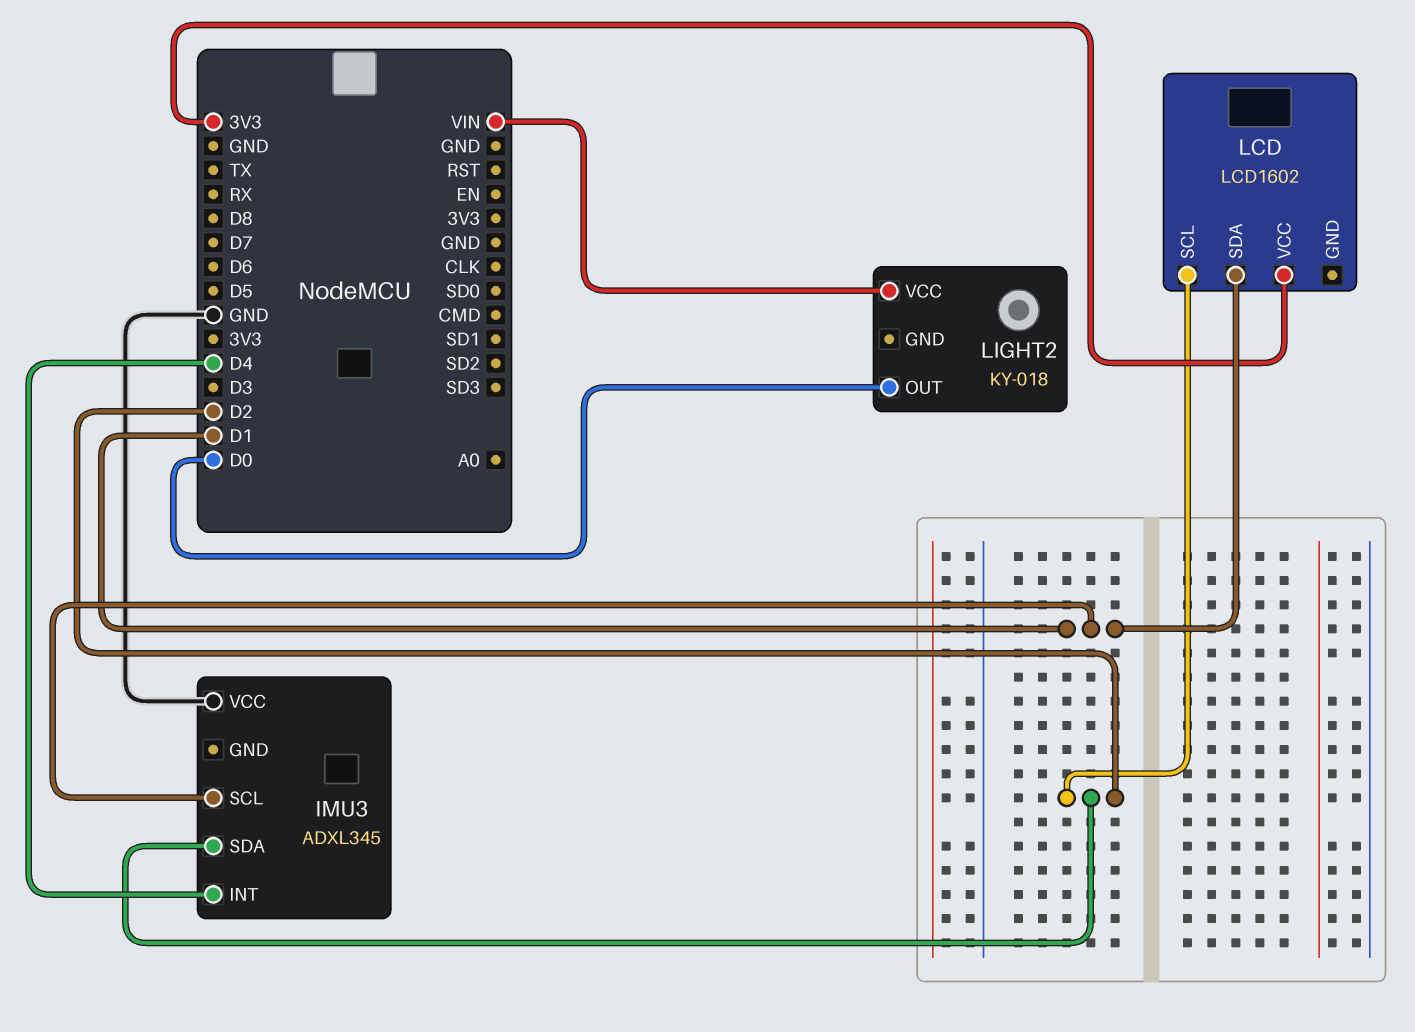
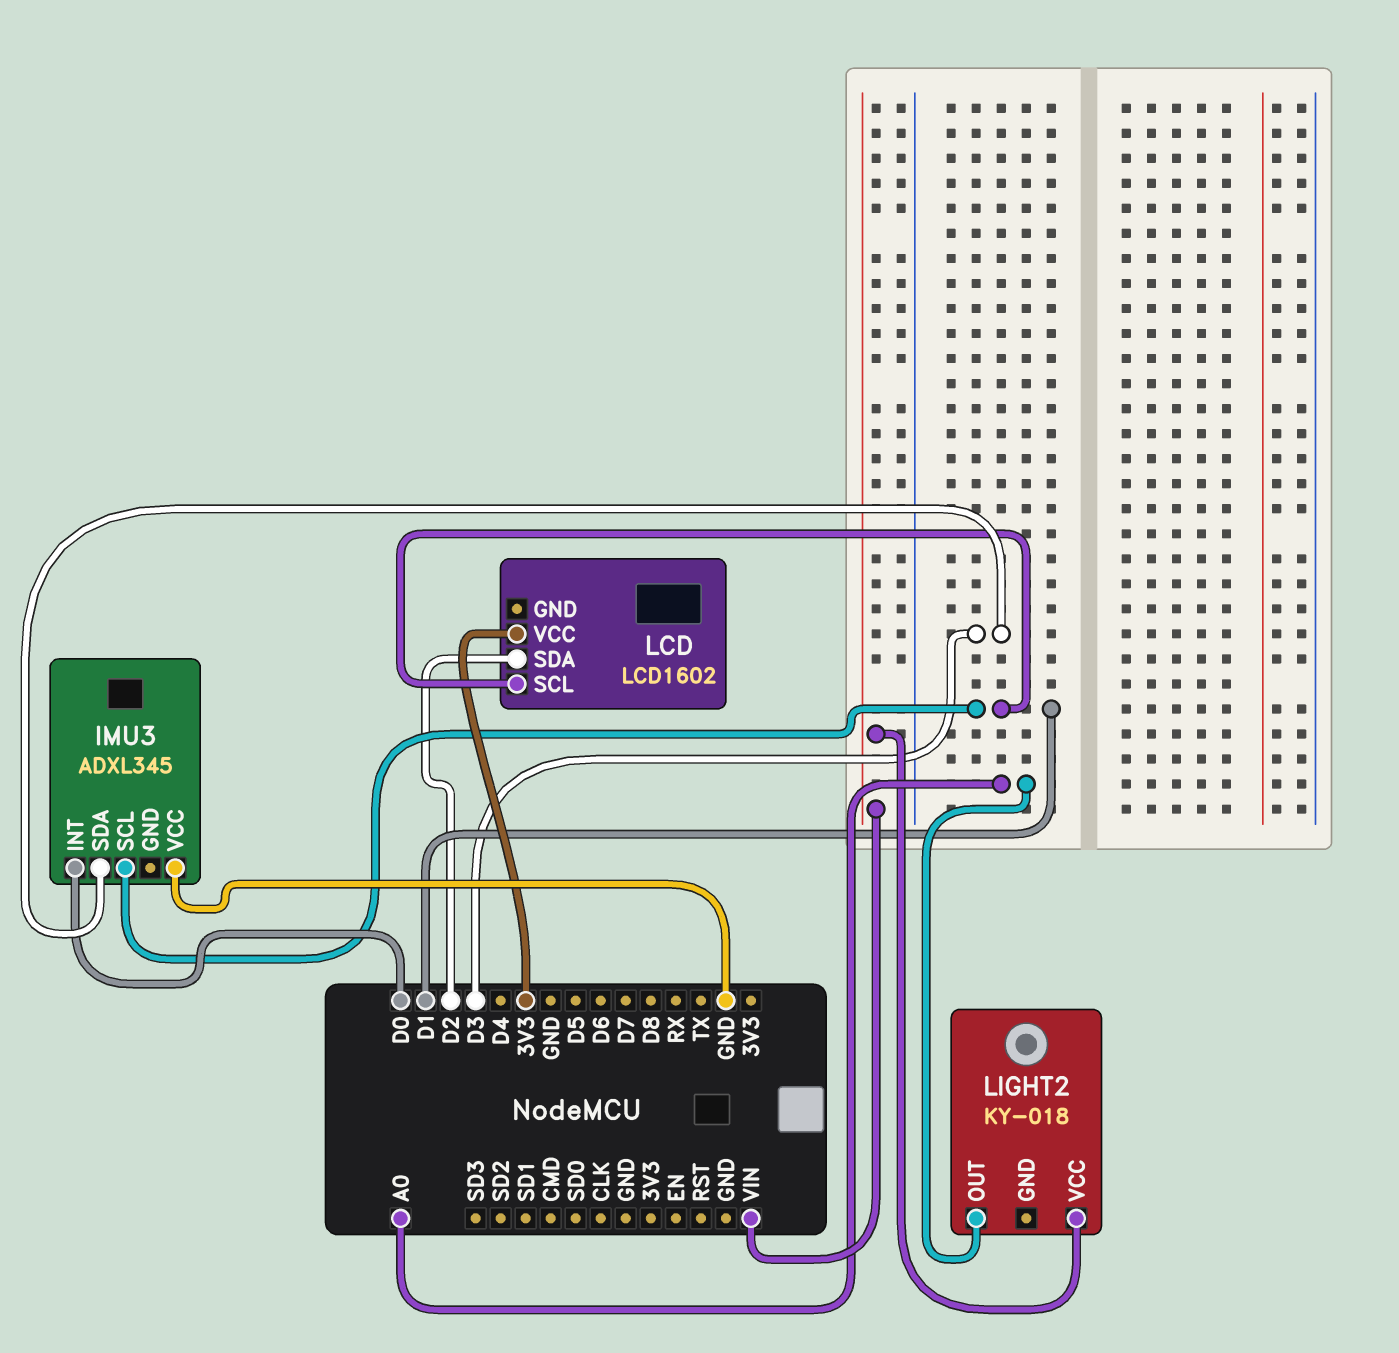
IMU3 pin INT: D4 -> D0
IMU3 pin SDA: D2 -> D3
LCD pin SCL: D2 -> D1
LCD pin SDA: D1 -> D2
LIGHT2 pin OUT: D0 -> A0

